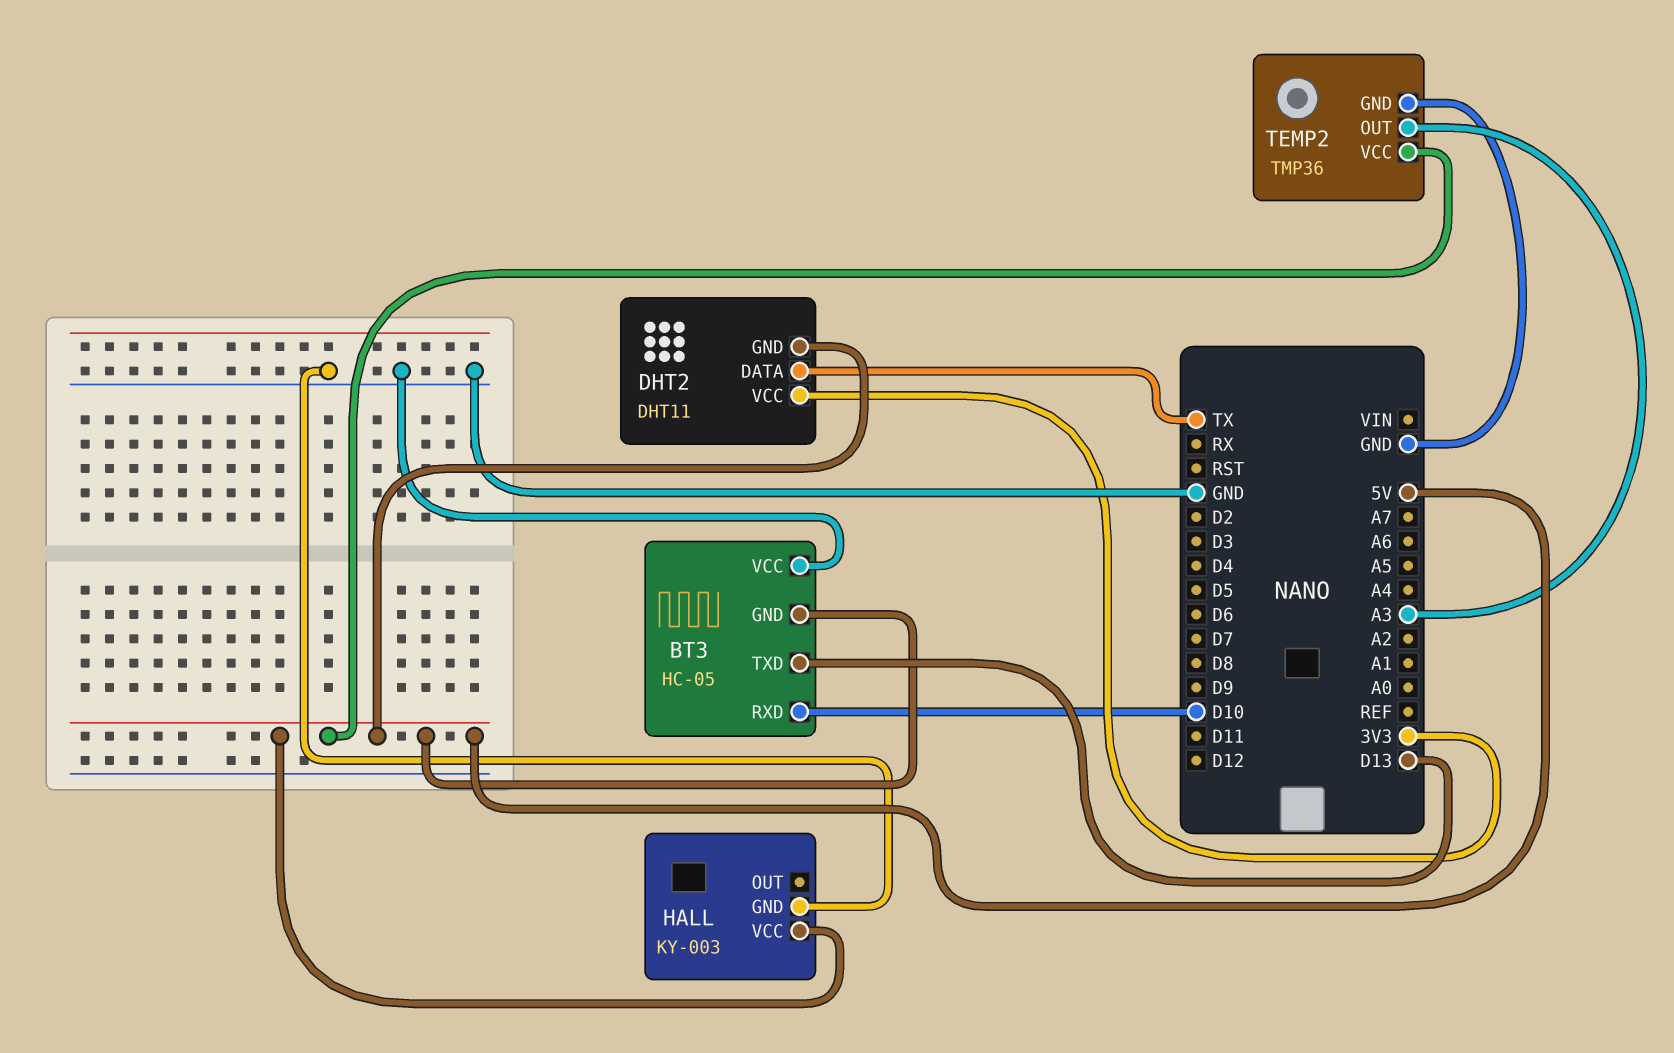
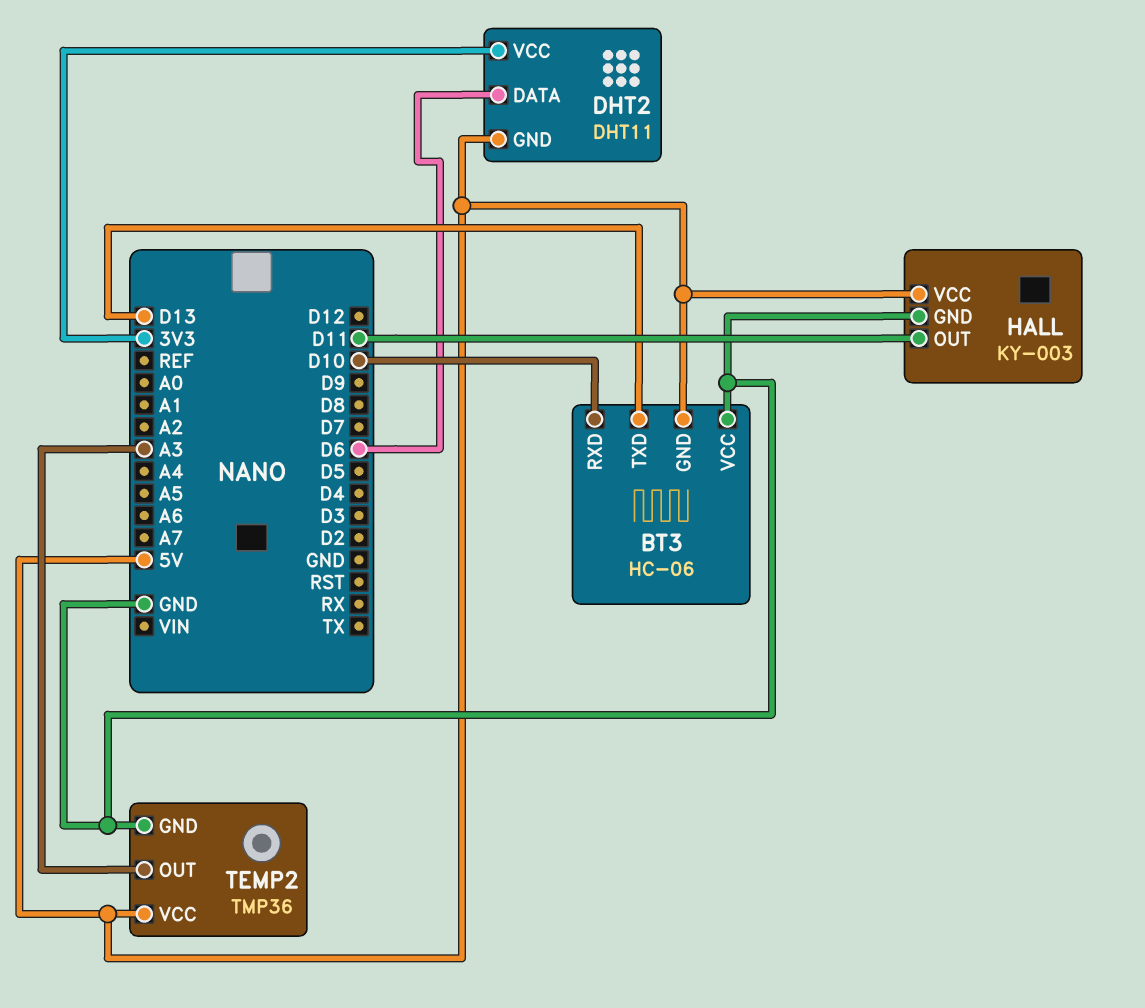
BT3: HC-05 -> HC-06
DHT2 pin DATA: TX -> D6
HALL pin OUT: none -> D11

